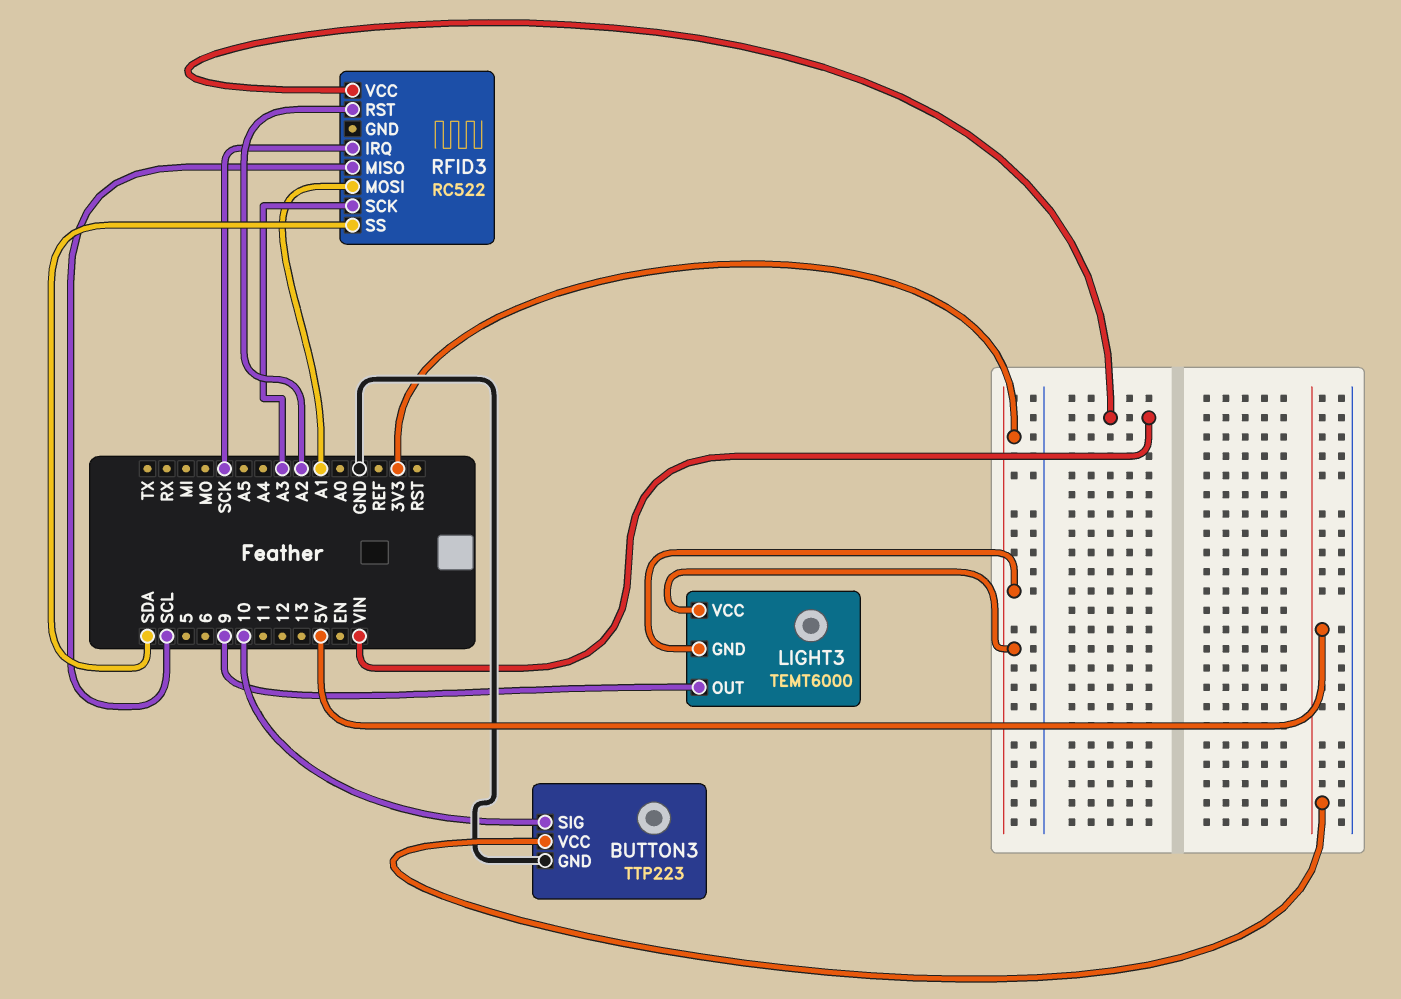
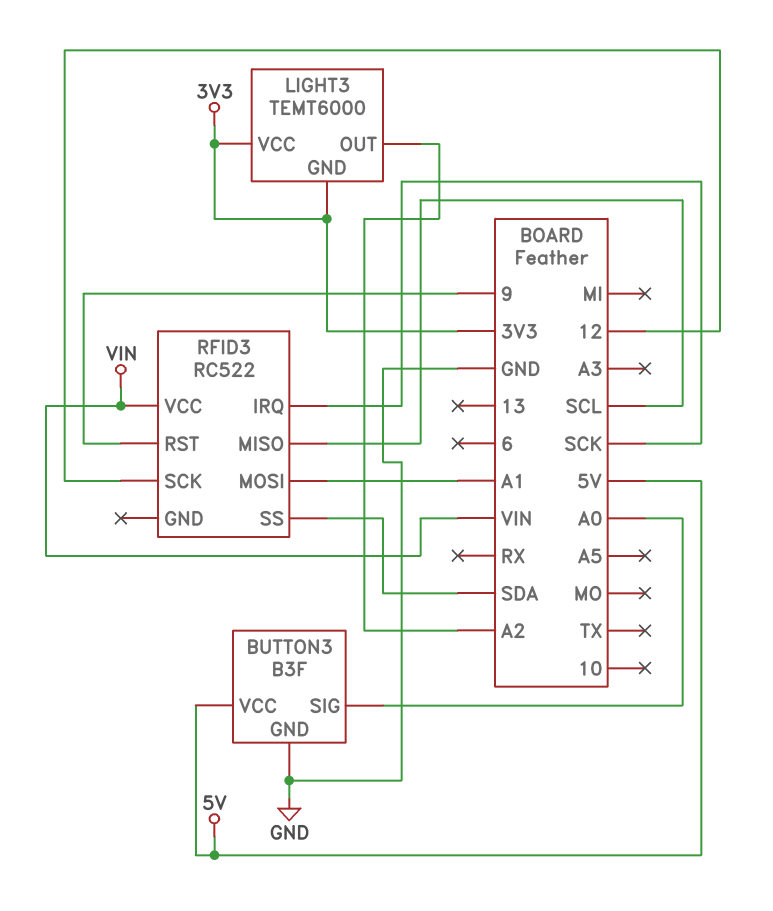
BUTTON3: TTP223 -> B3F
BUTTON3 pin SIG: 10 -> A0
LIGHT3 pin OUT: 9 -> A2
RFID3 pin RST: A2 -> 9
RFID3 pin SCK: A3 -> 12

